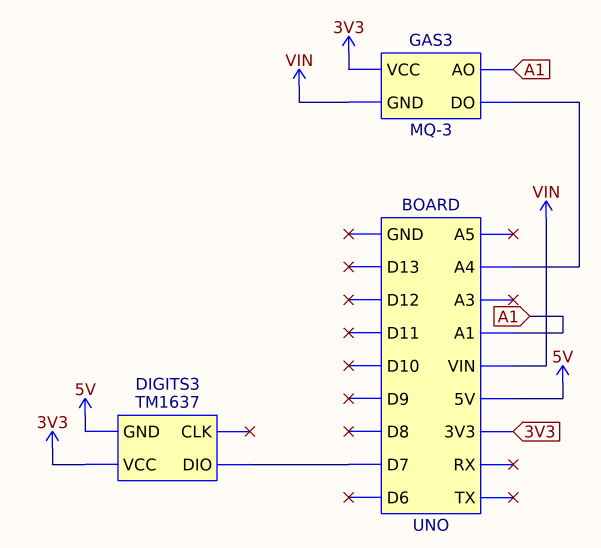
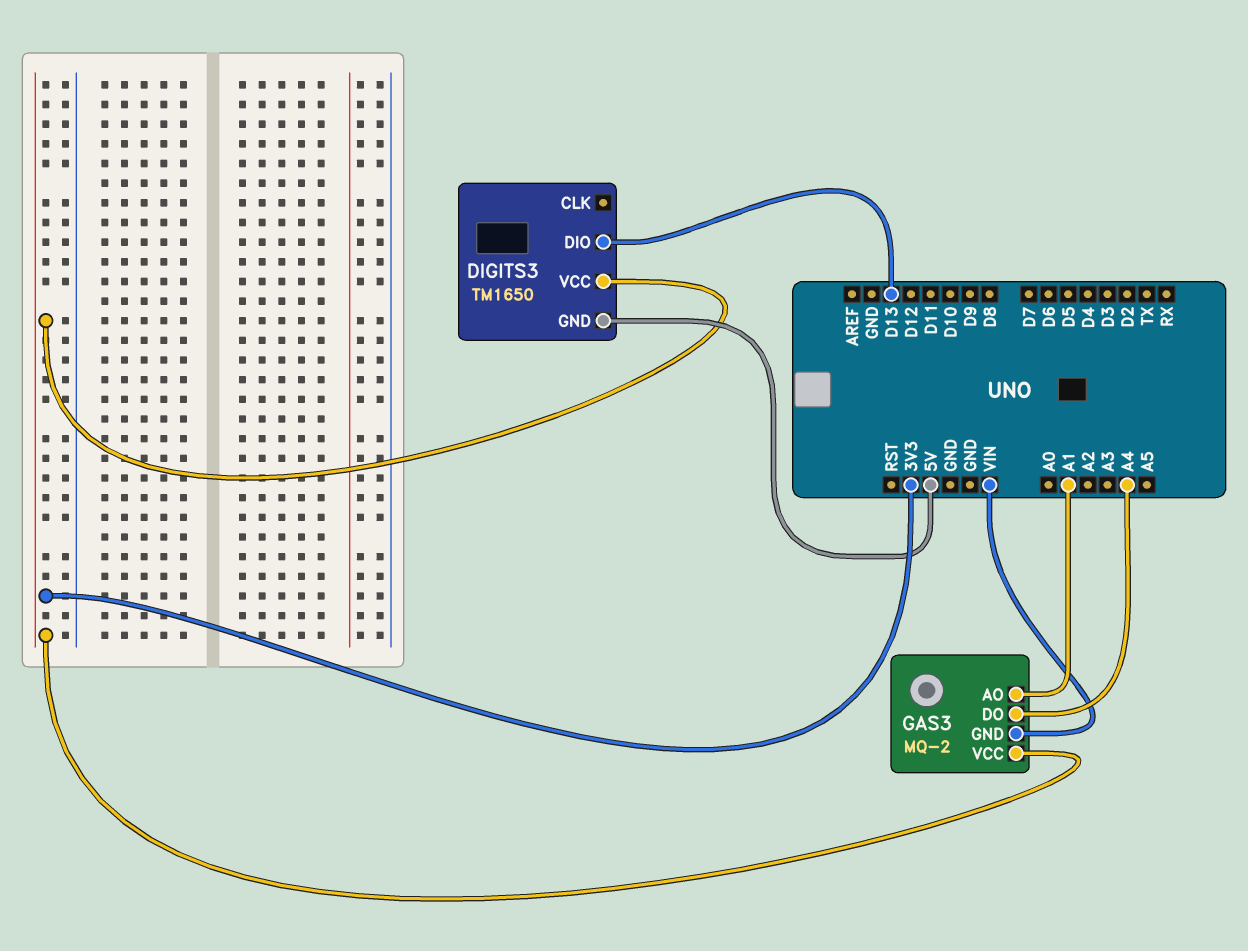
DIGITS3: TM1637 -> TM1650
DIGITS3 pin DIO: D7 -> D13
GAS3: MQ-3 -> MQ-2

